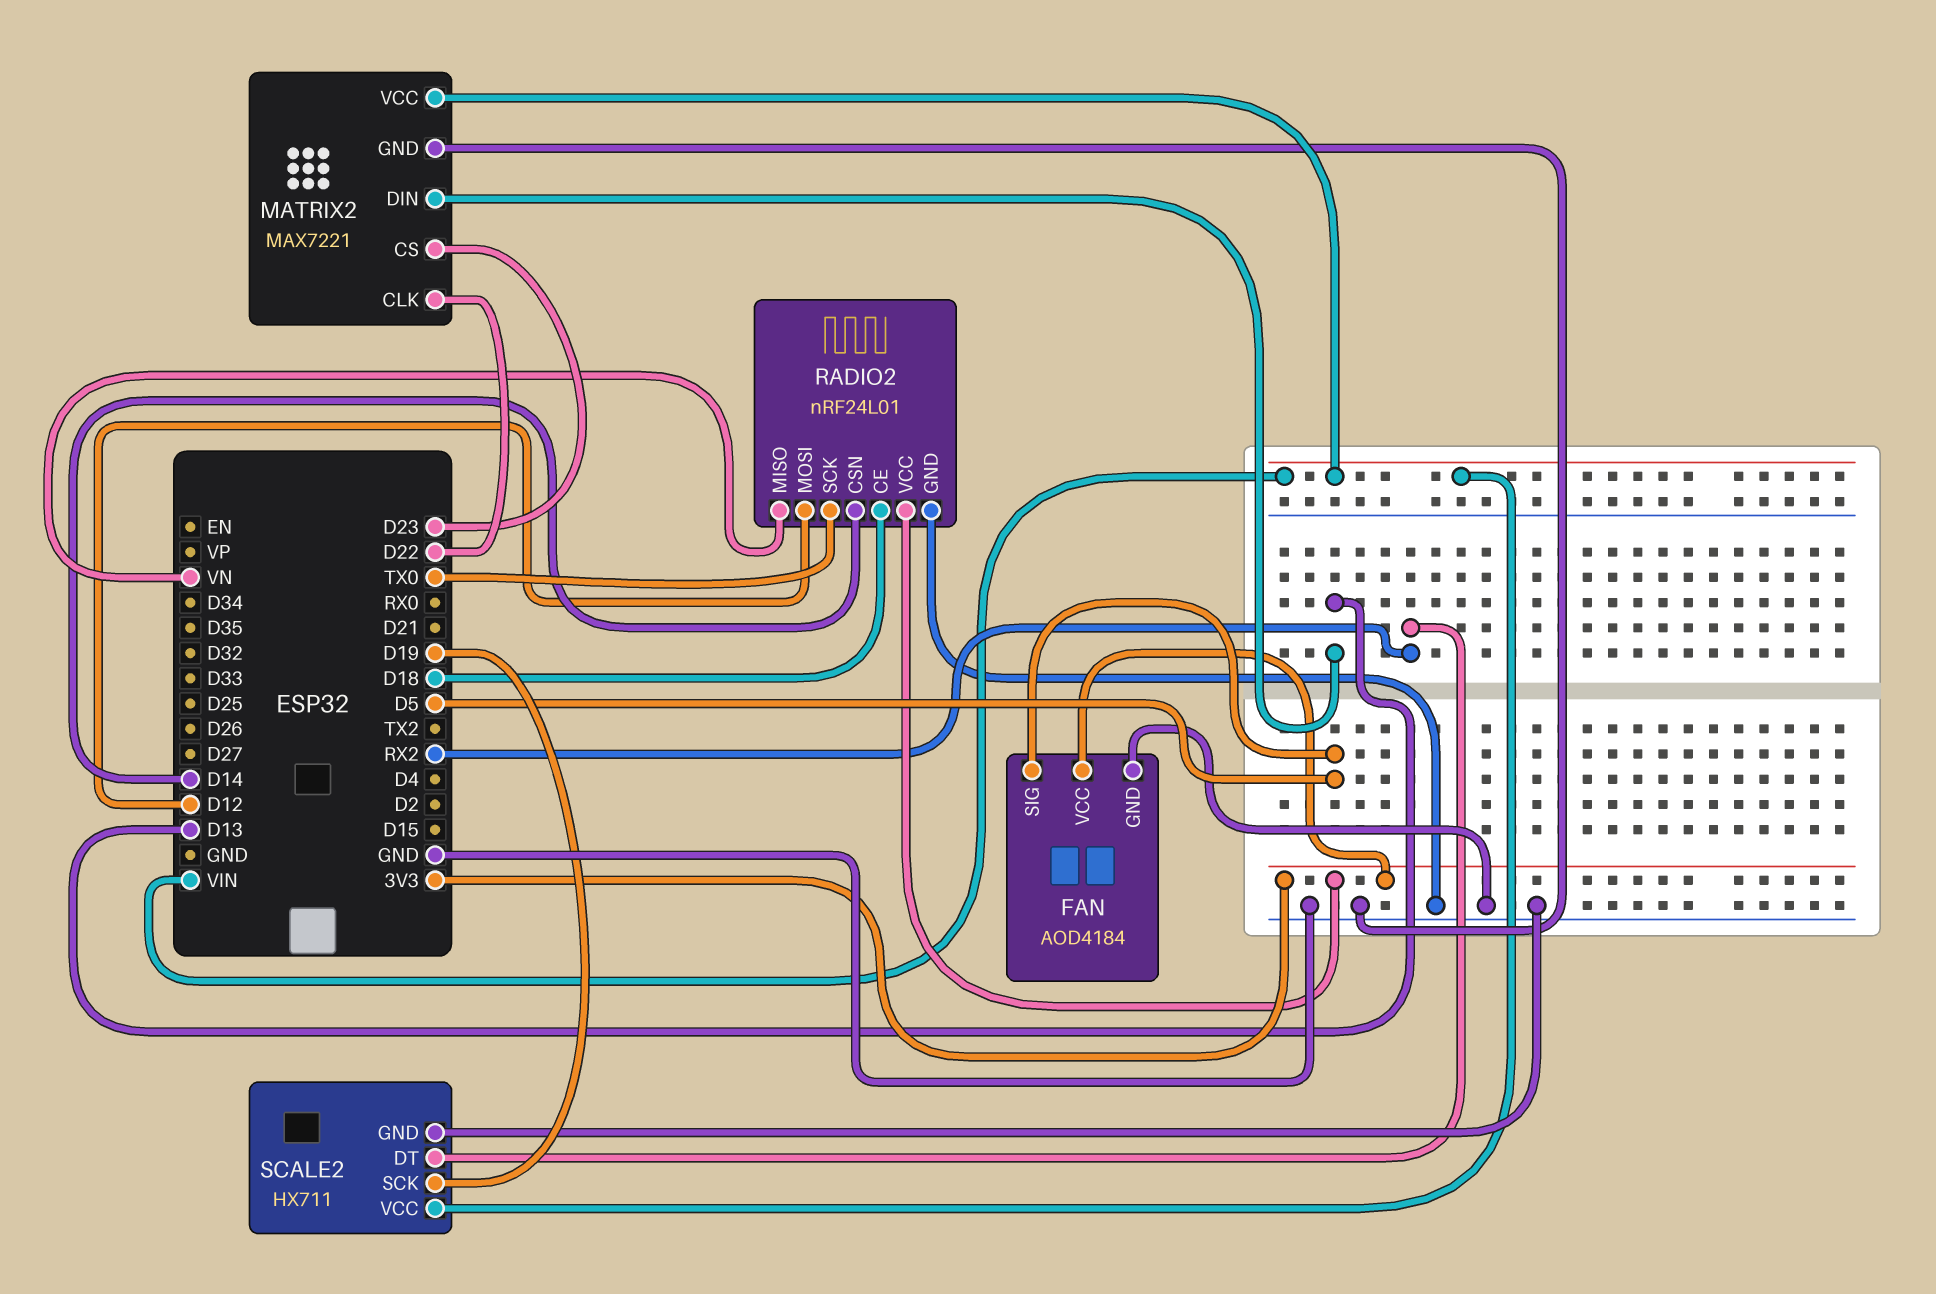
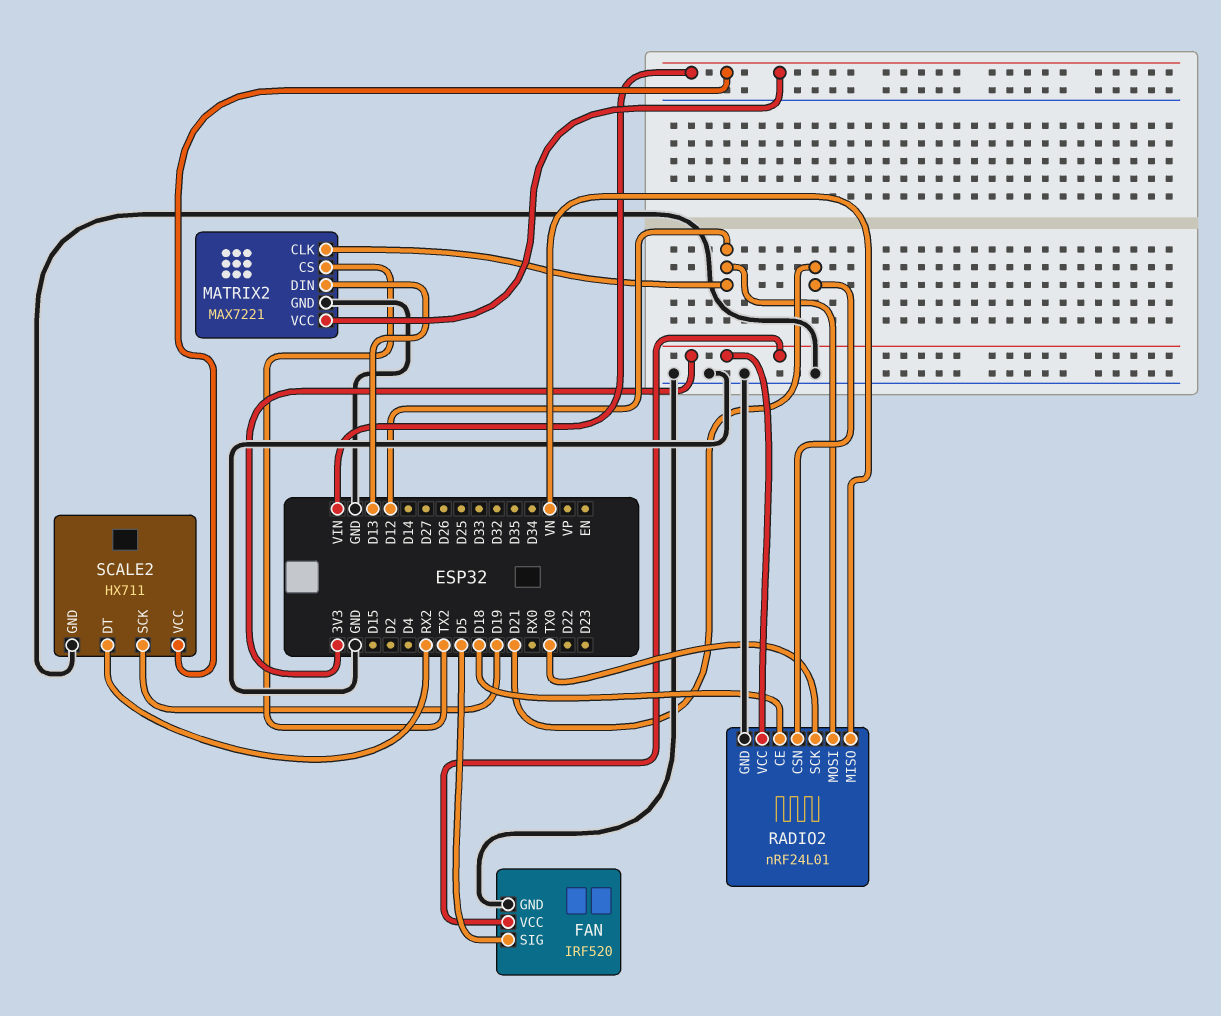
FAN: AOD4184 -> IRF520
MATRIX2 pin CLK: D22 -> D12
MATRIX2 pin CS: D23 -> TX2
RADIO2 pin CSN: D14 -> D21

